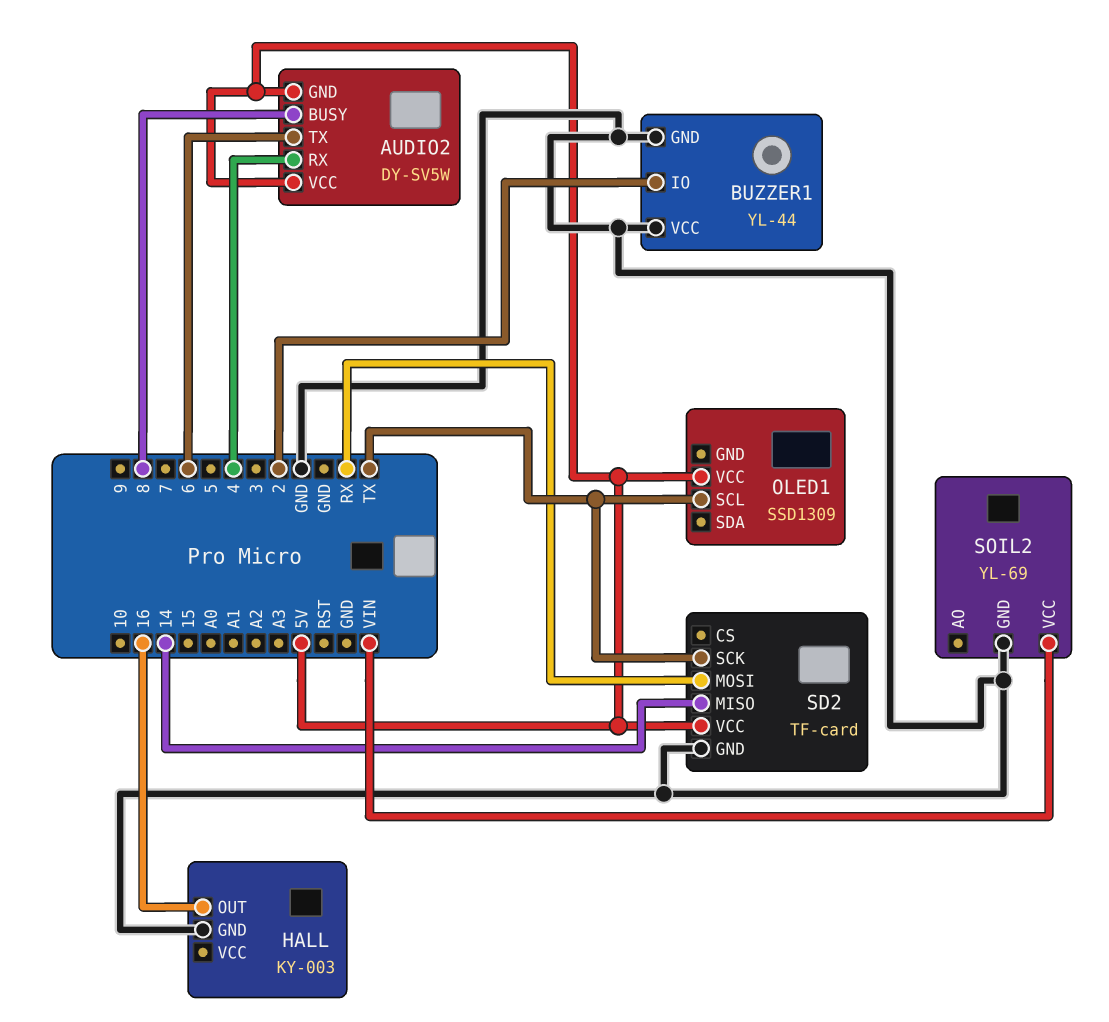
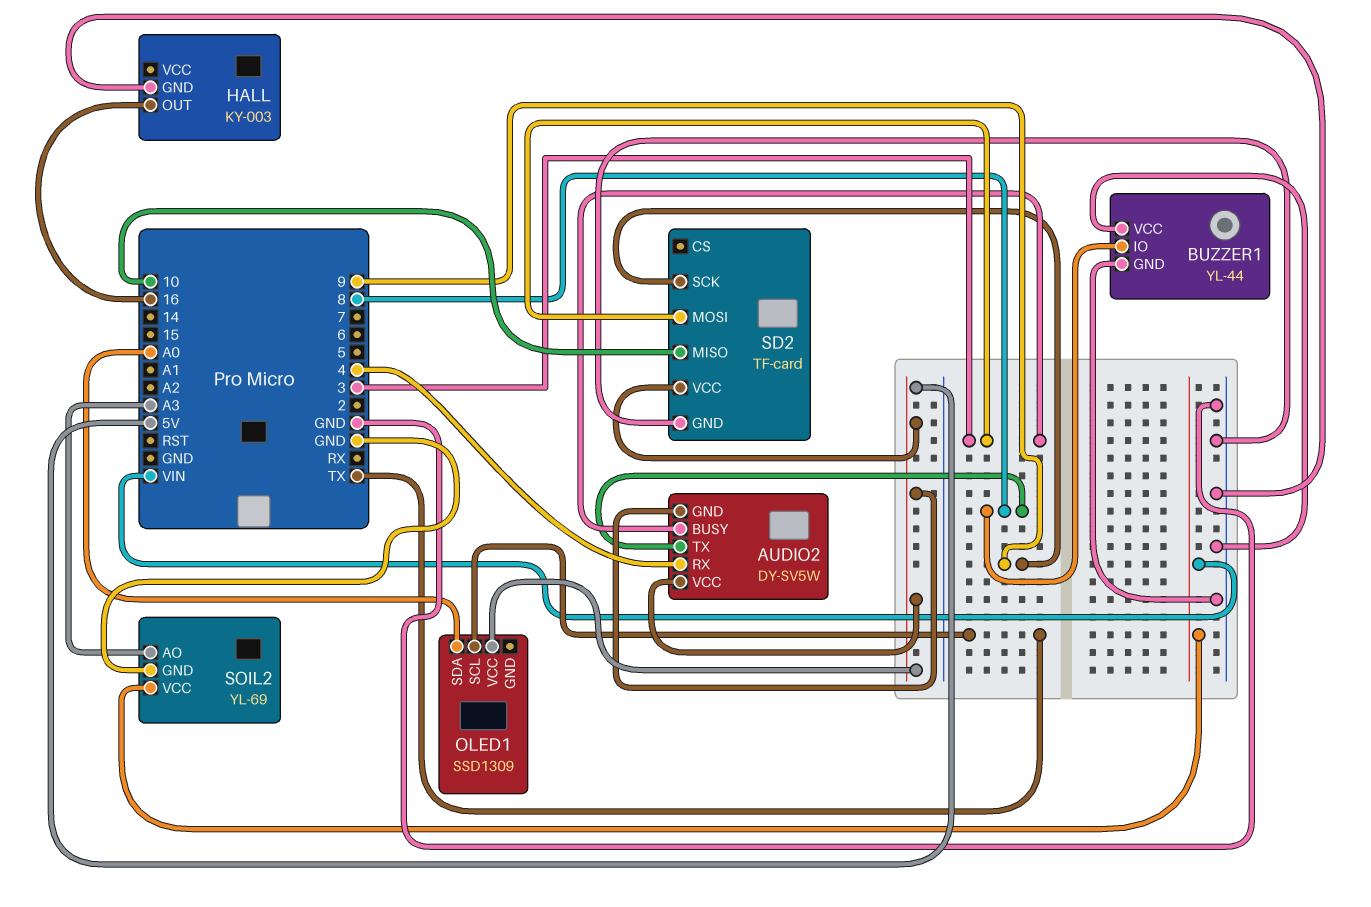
AUDIO2 pin BUSY: 8 -> 3
AUDIO2 pin TX: 6 -> 8
BUZZER1 pin IO: 2 -> 8
OLED1 pin SDA: none -> A0
SD2 pin MISO: 14 -> 10
SD2 pin MOSI: RX -> 3
SD2 pin SCK: TX -> 9
SOIL2 pin AO: none -> A3

